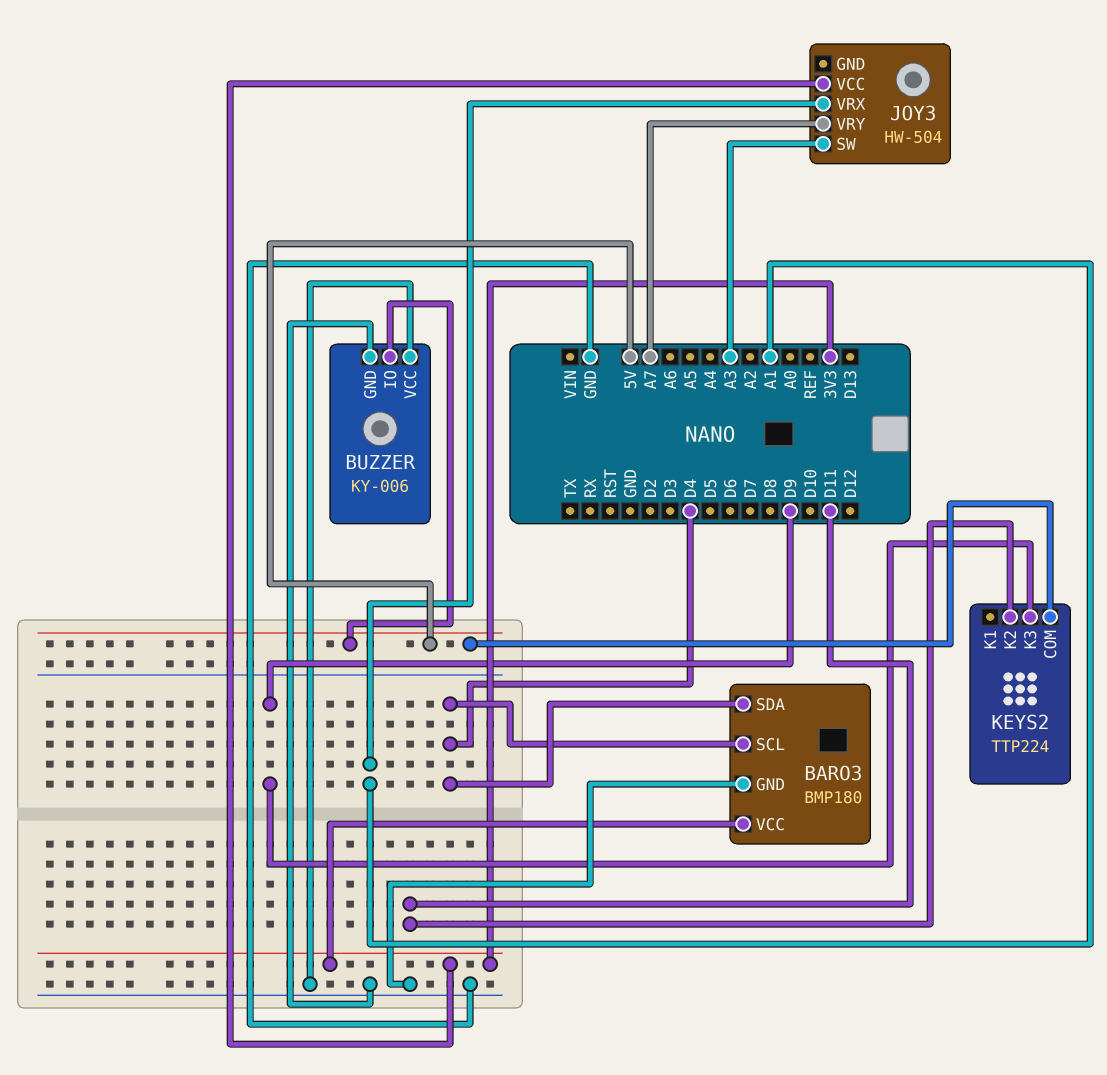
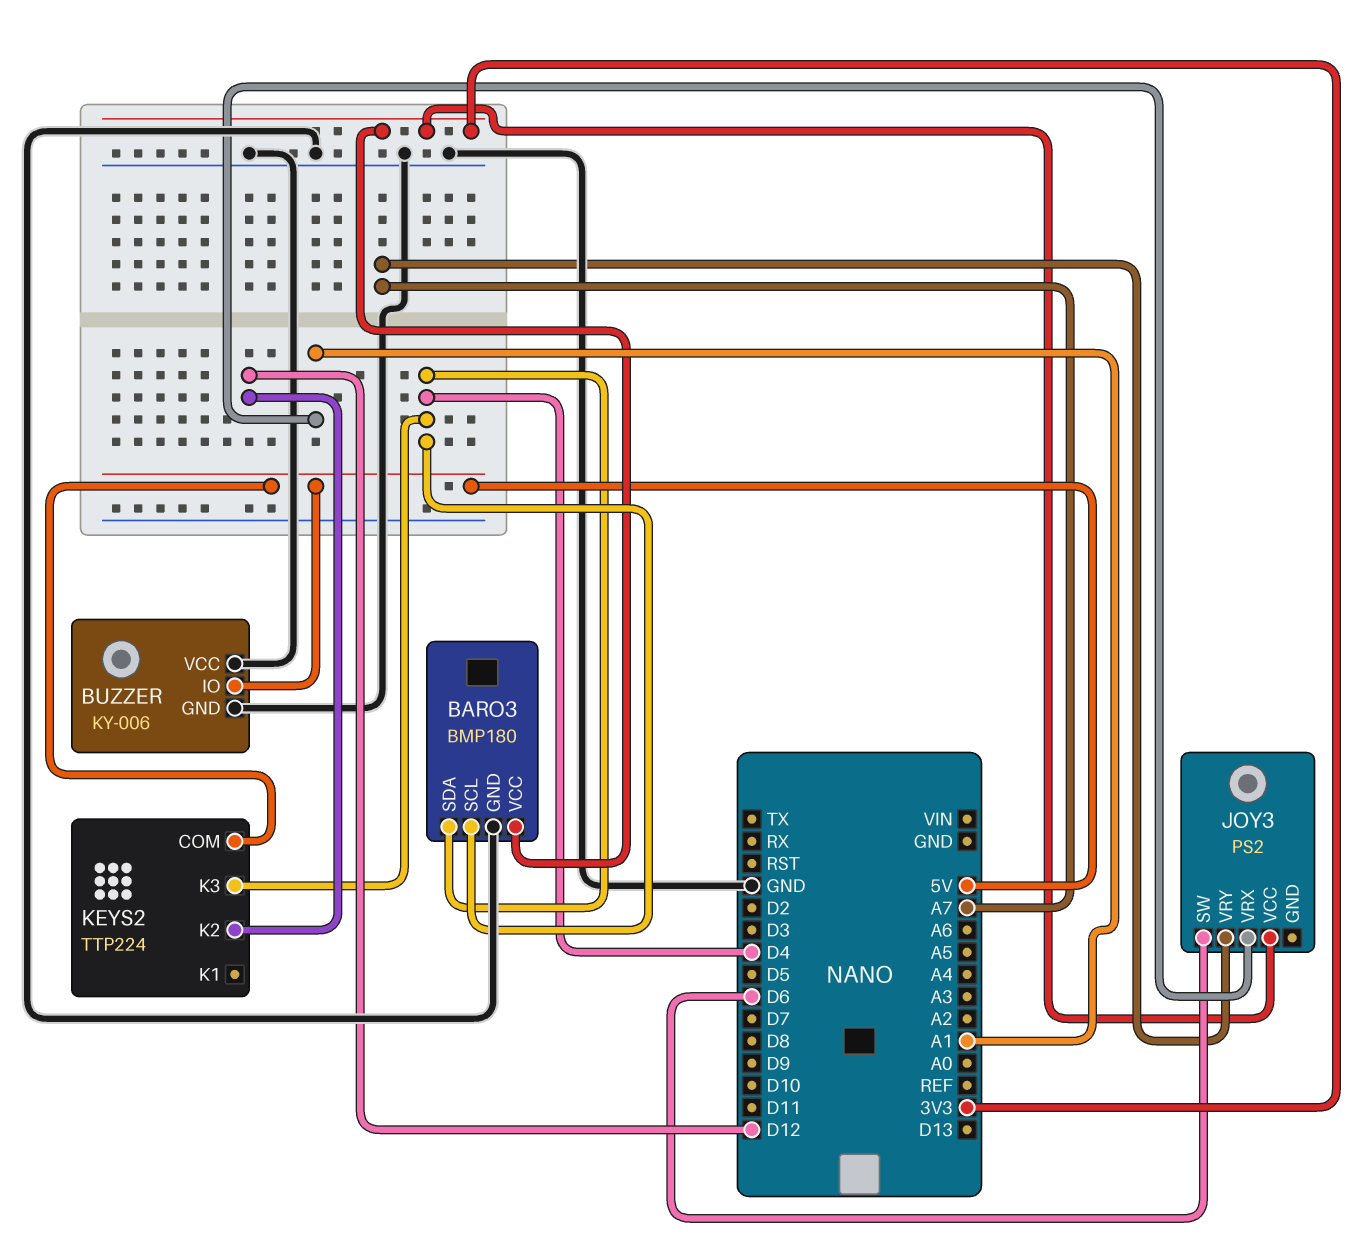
JOY3: HW-504 -> PS2
JOY3 pin SW: A3 -> D6
KEYS2 pin K2: D11 -> D12
KEYS2 pin K3: D9 -> D4

